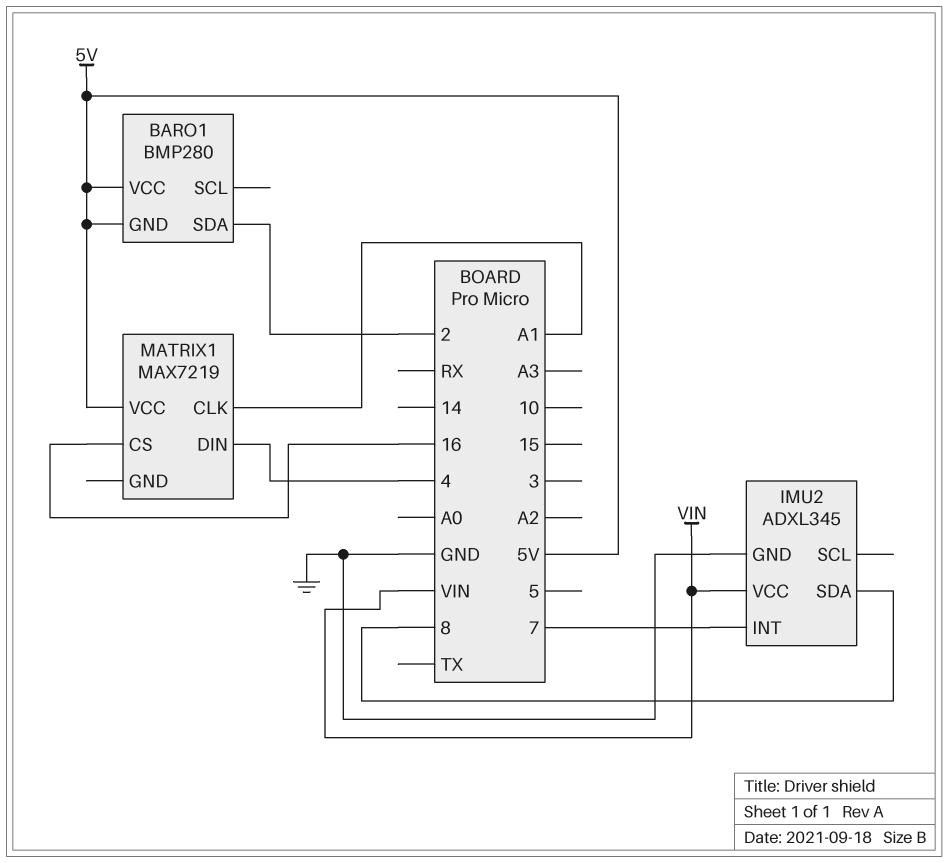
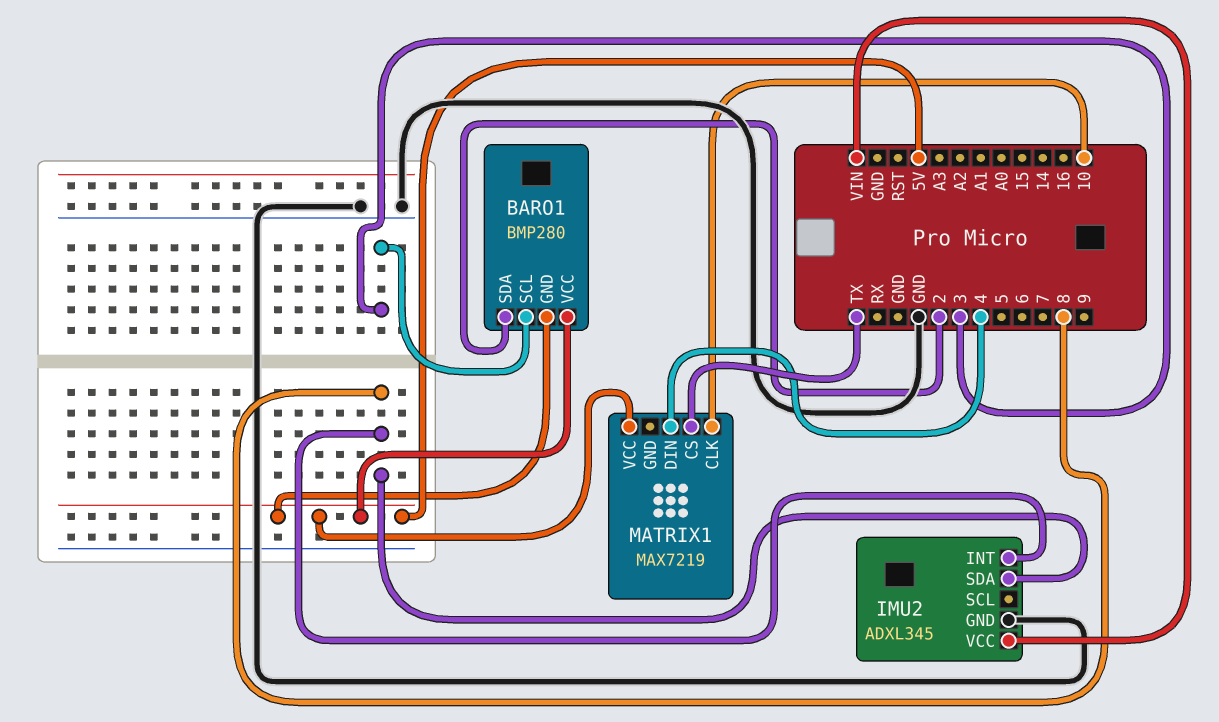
BARO1 pin SCL: none -> 3
IMU2 pin INT: 7 -> 8
MATRIX1 pin CLK: A1 -> 10
MATRIX1 pin CS: 16 -> TX

